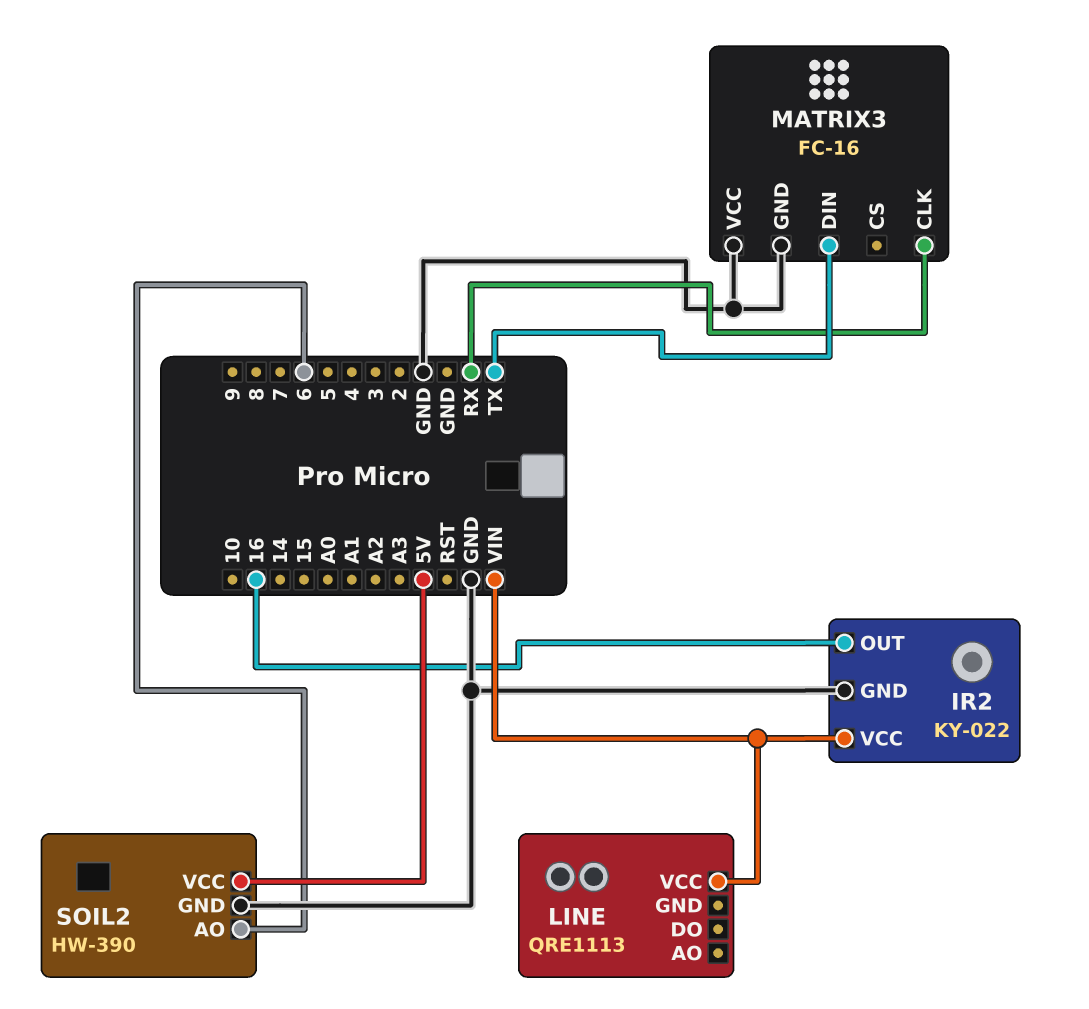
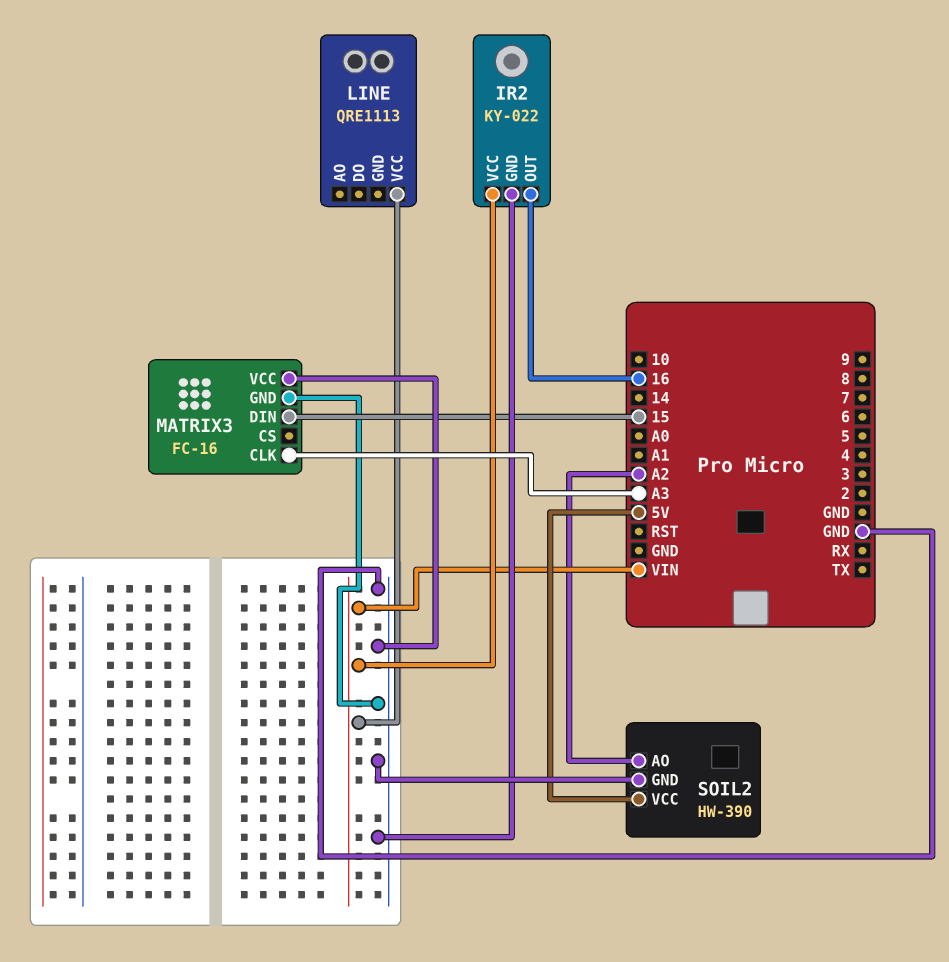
MATRIX3 pin CLK: RX -> A3
MATRIX3 pin DIN: TX -> 15
SOIL2 pin AO: 6 -> A2

